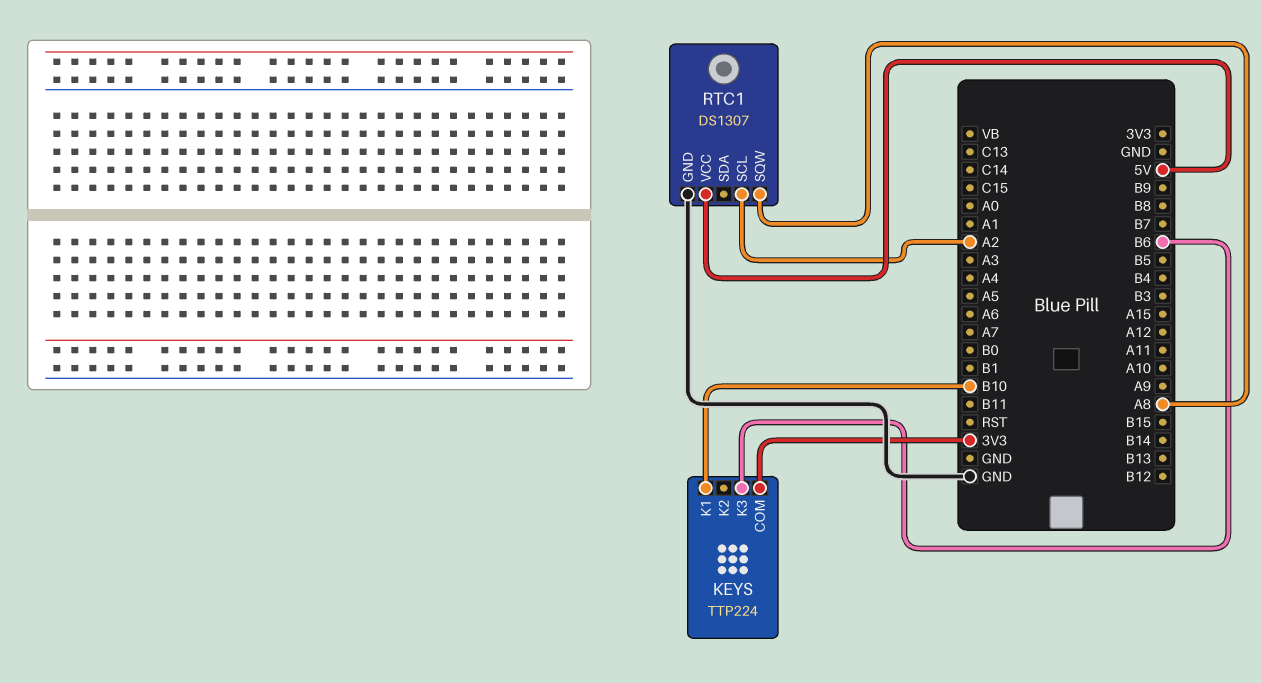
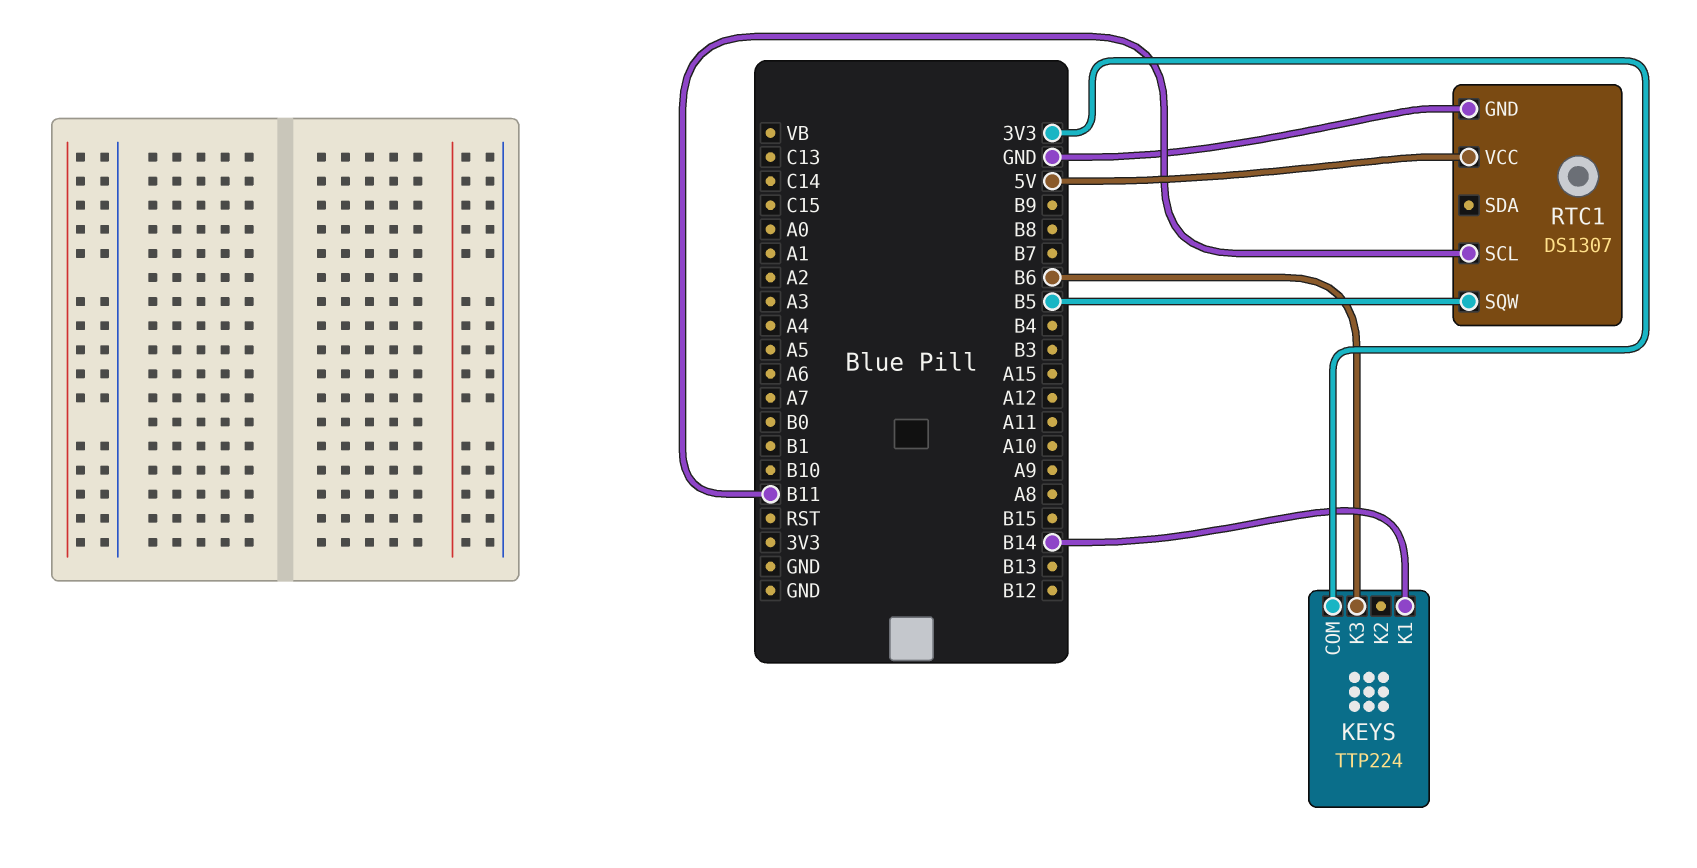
KEYS pin K1: B10 -> B14
RTC1 pin SCL: A2 -> B11
RTC1 pin SQW: A8 -> B5

